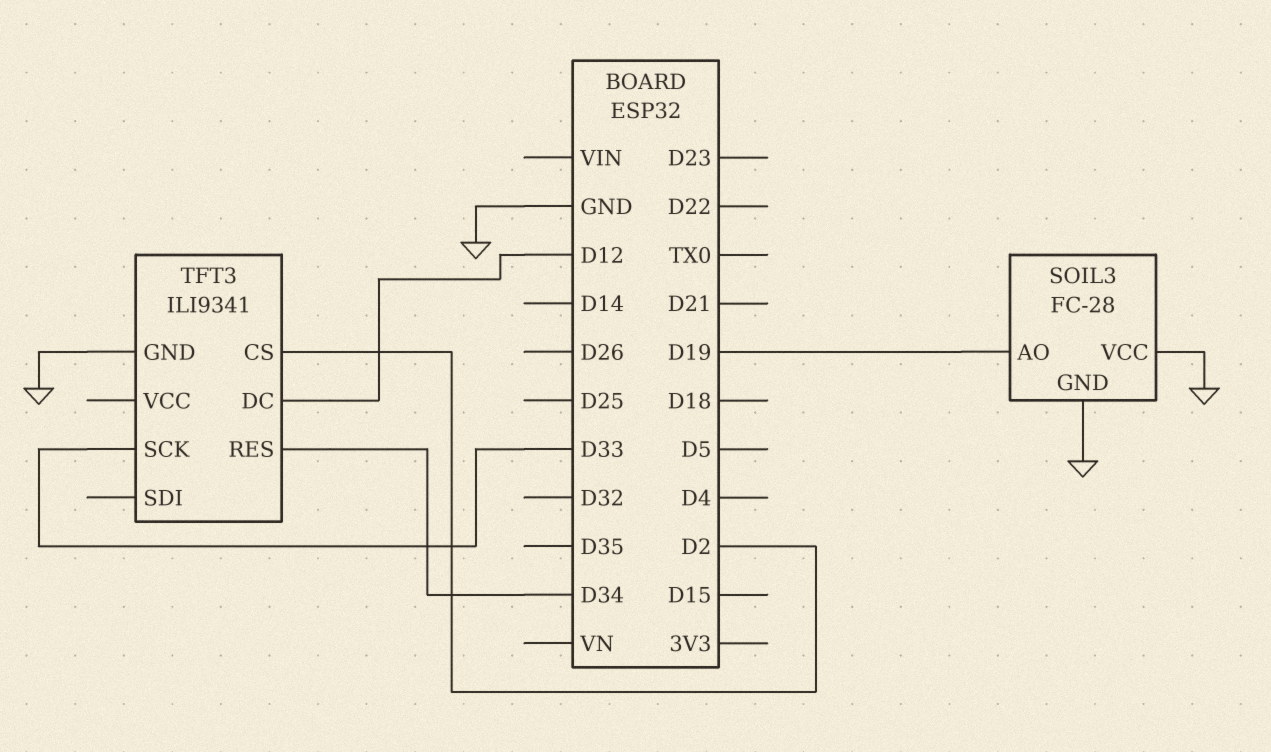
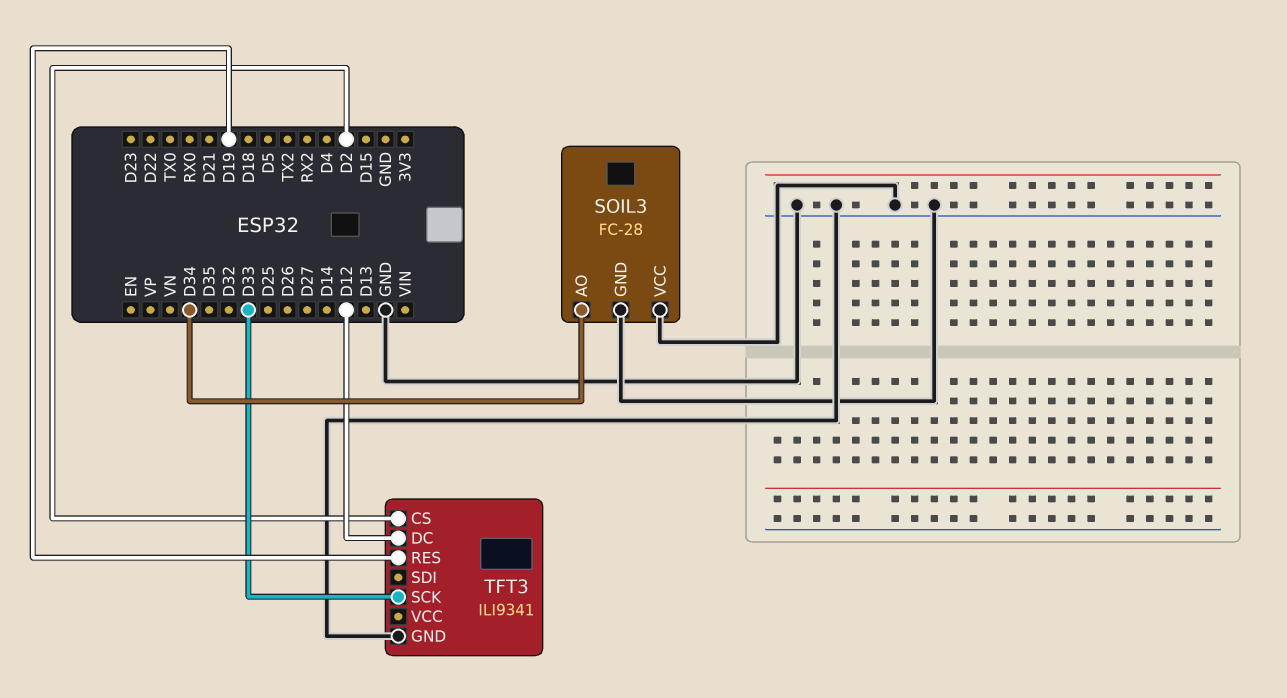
SOIL3 pin AO: D19 -> D34
TFT3 pin RES: D34 -> D19

